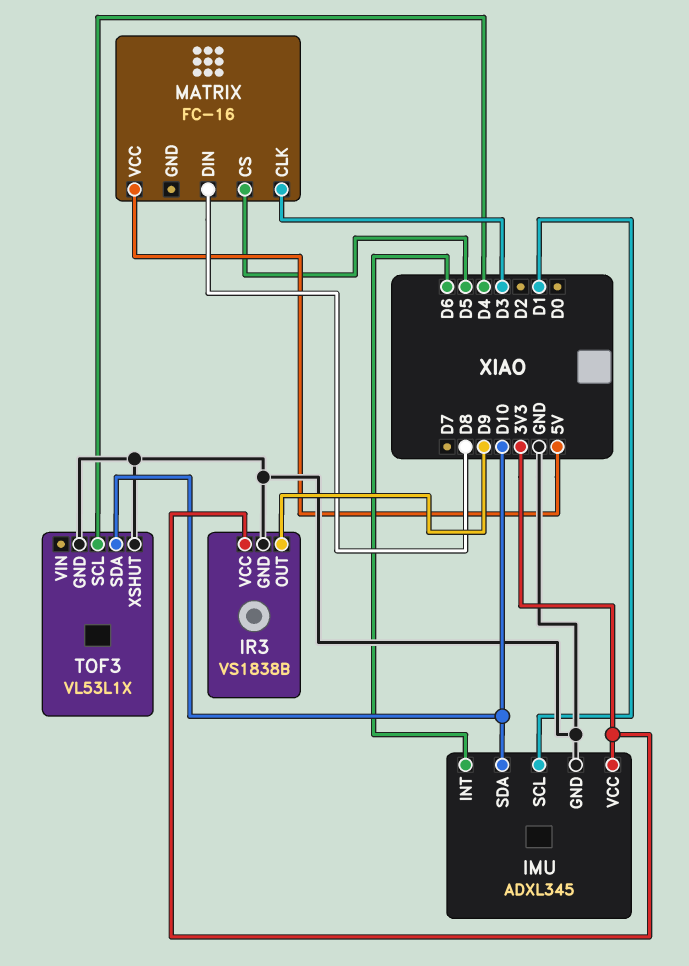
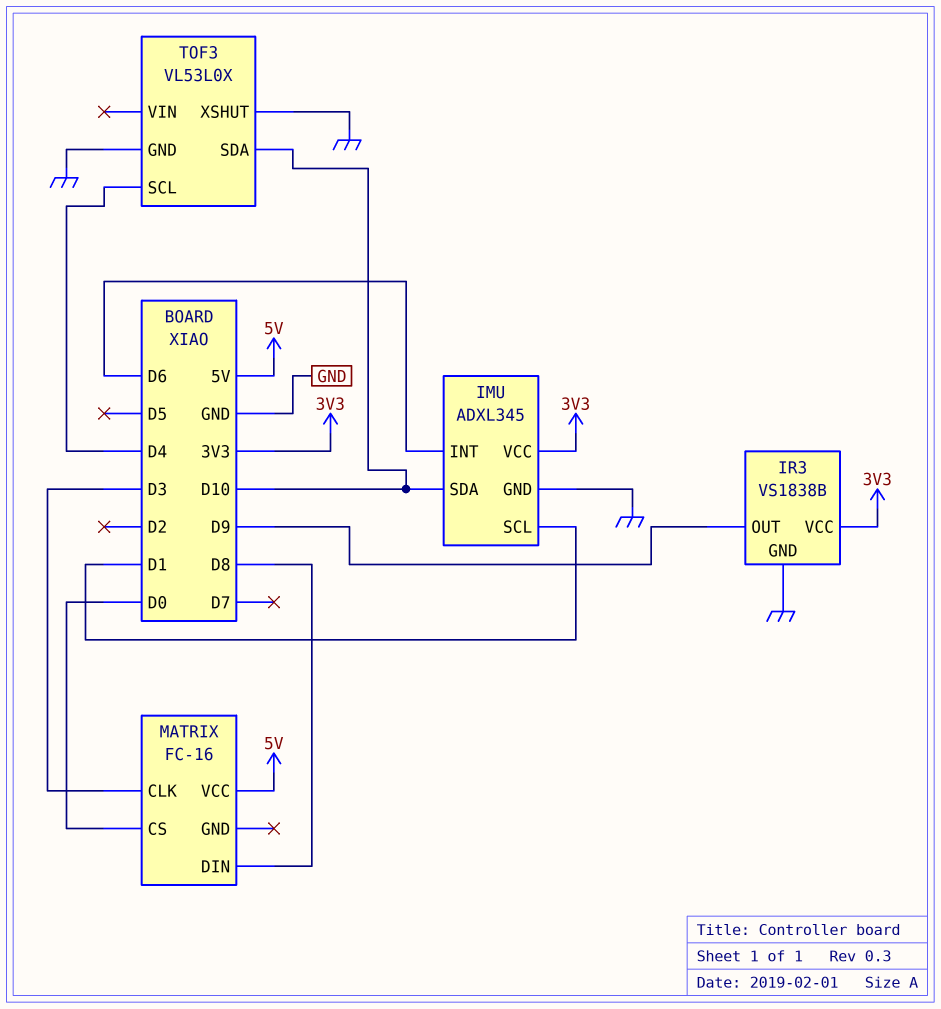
MATRIX pin CS: D5 -> D0
TOF3: VL53L1X -> VL53L0X

